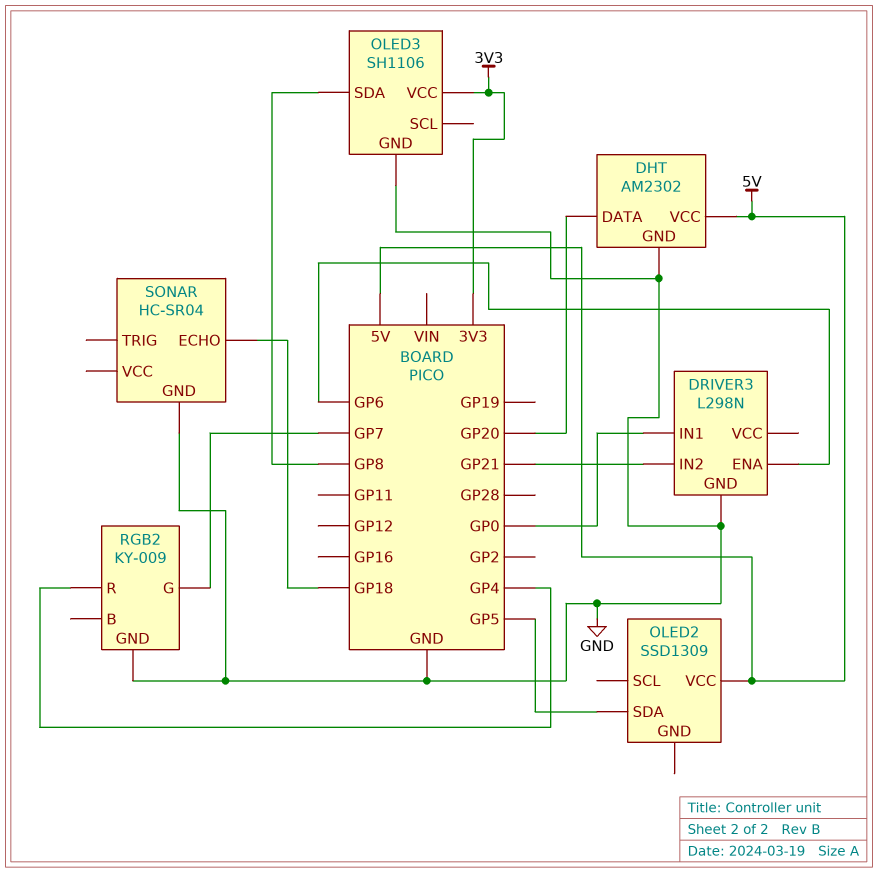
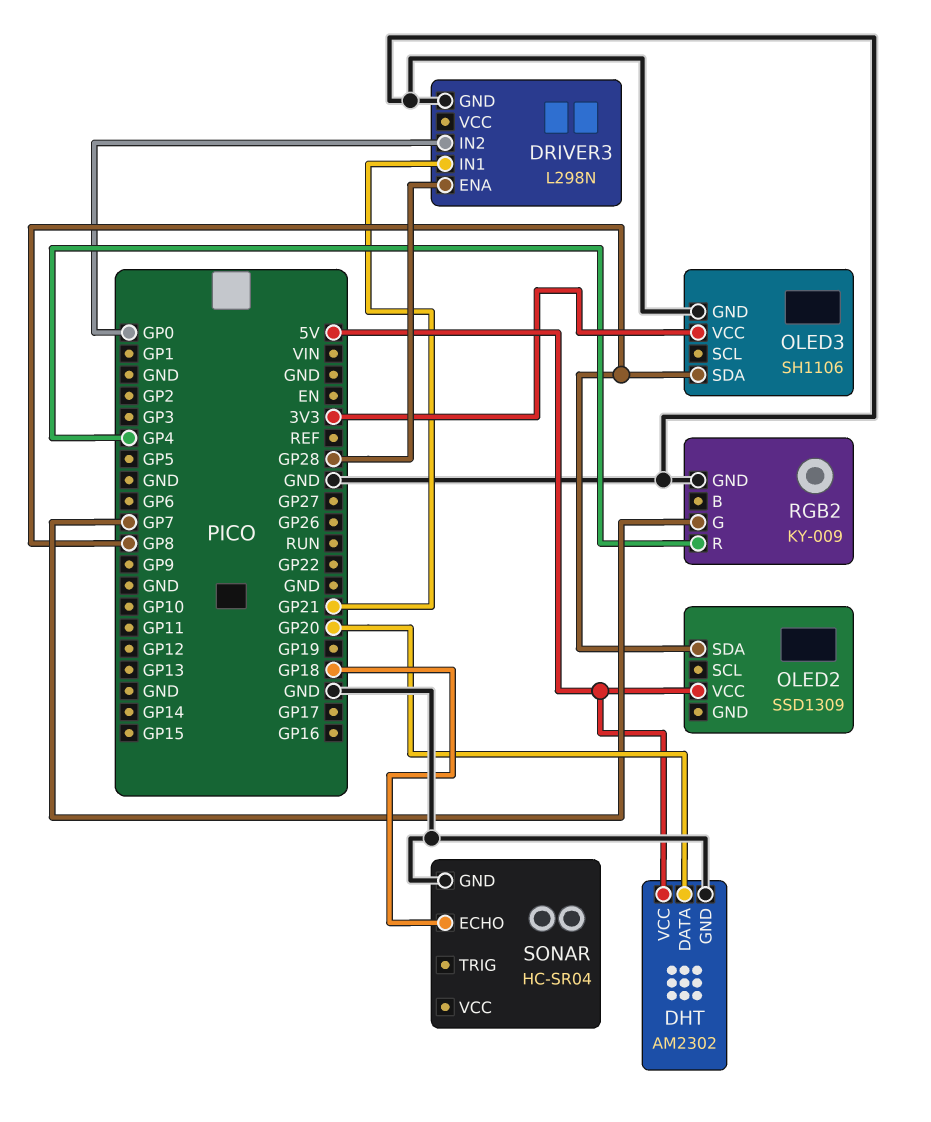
DRIVER3 pin ENA: GP6 -> GP28
DRIVER3 pin IN1: GP0 -> GP21
DRIVER3 pin IN2: GP21 -> GP0
OLED2 pin SDA: GP5 -> GP8

